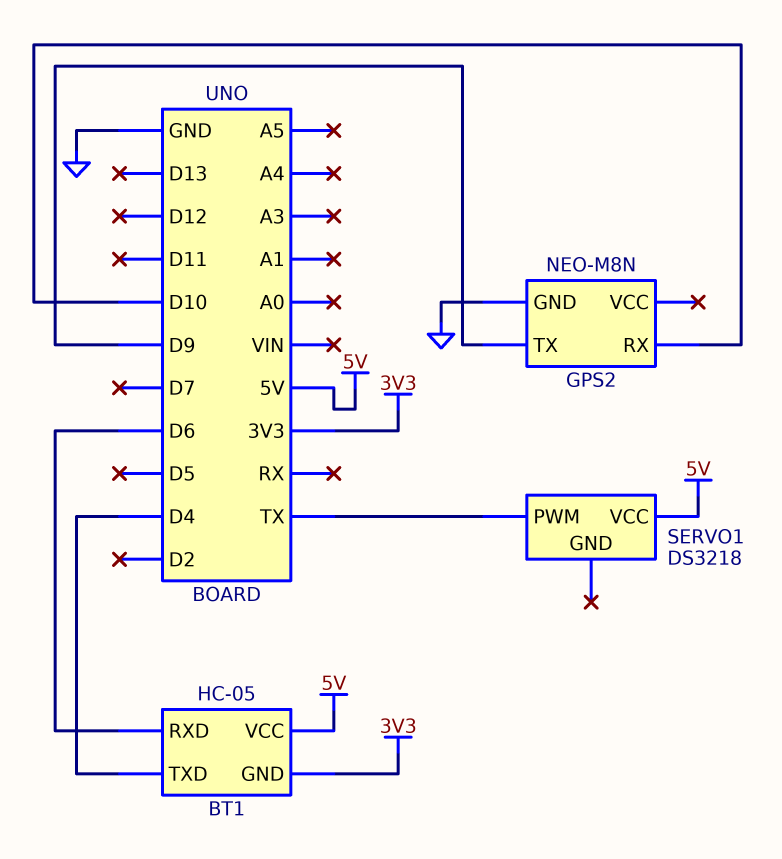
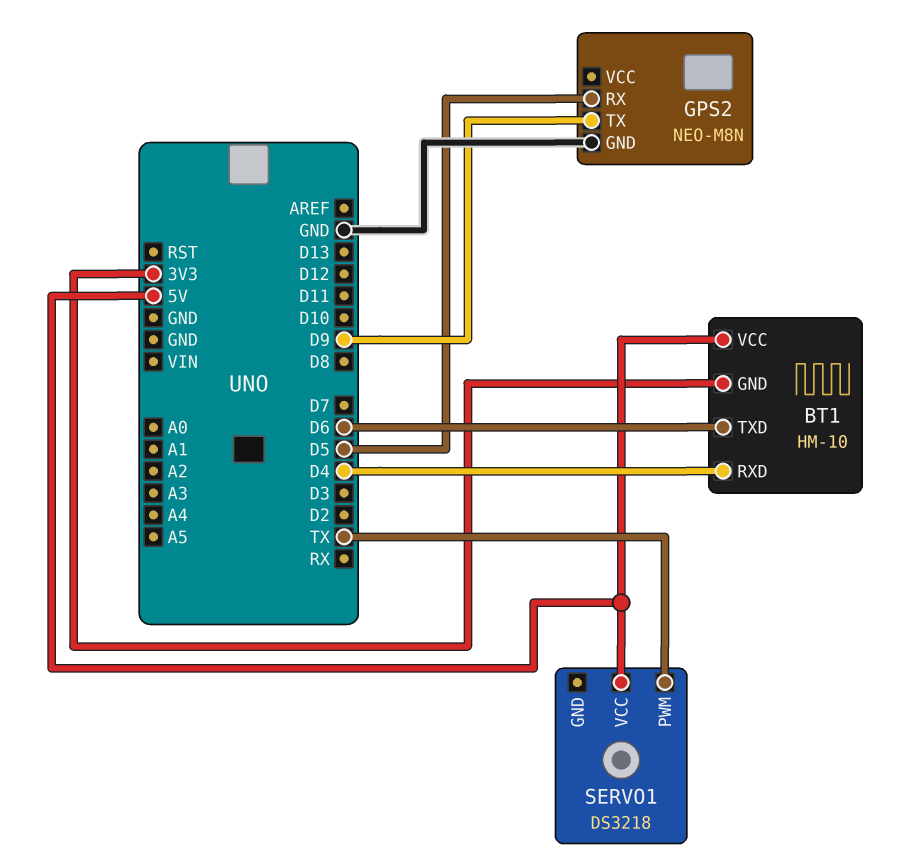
BT1: HC-05 -> HM-10
BT1 pin RXD: D6 -> D4
BT1 pin TXD: D4 -> D6
GPS2 pin RX: D10 -> D5

